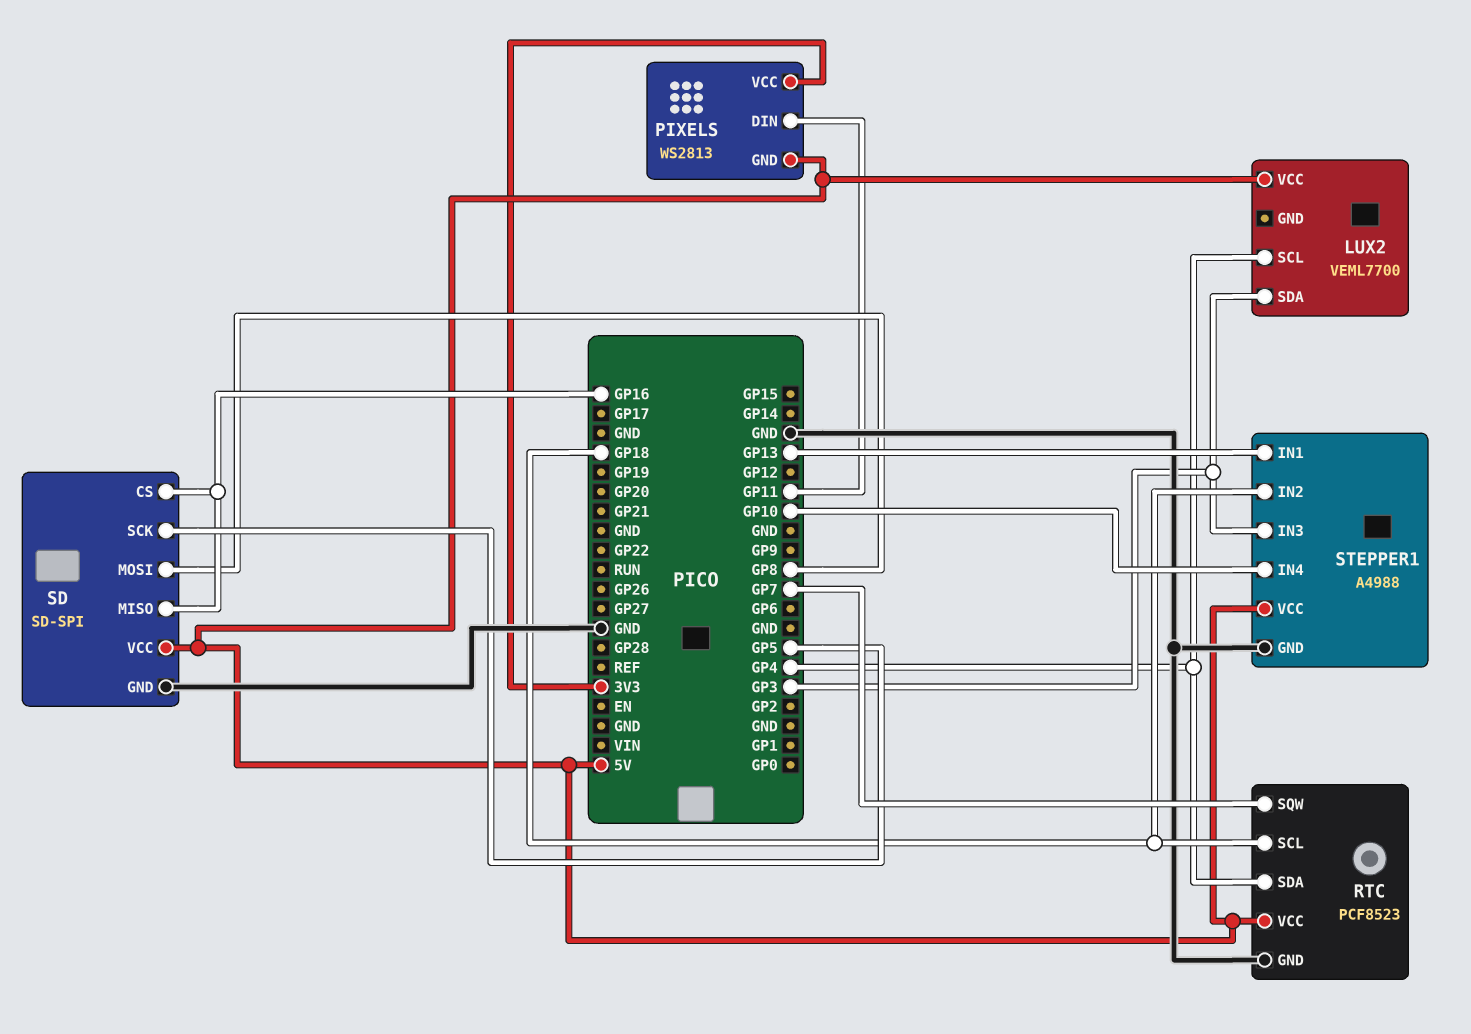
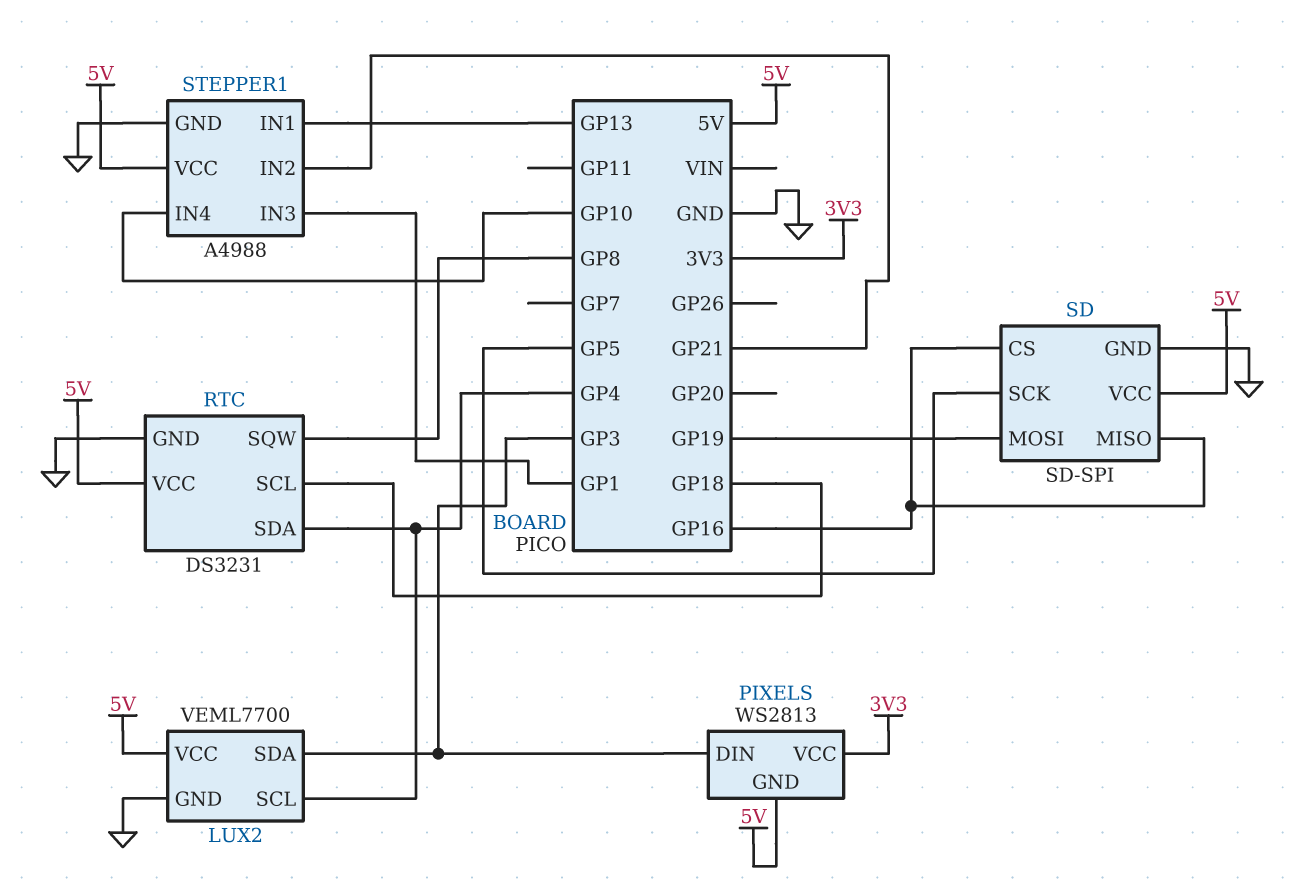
LUX2 pin GND: none -> GND
PIXELS pin DIN: GP11 -> GP3
RTC: PCF8523 -> DS3231
RTC pin SQW: GP7 -> GP8
SD pin MOSI: GP8 -> GP19
STEPPER1 pin IN2: GP18 -> GP21
STEPPER1 pin IN3: GP3 -> GP1

